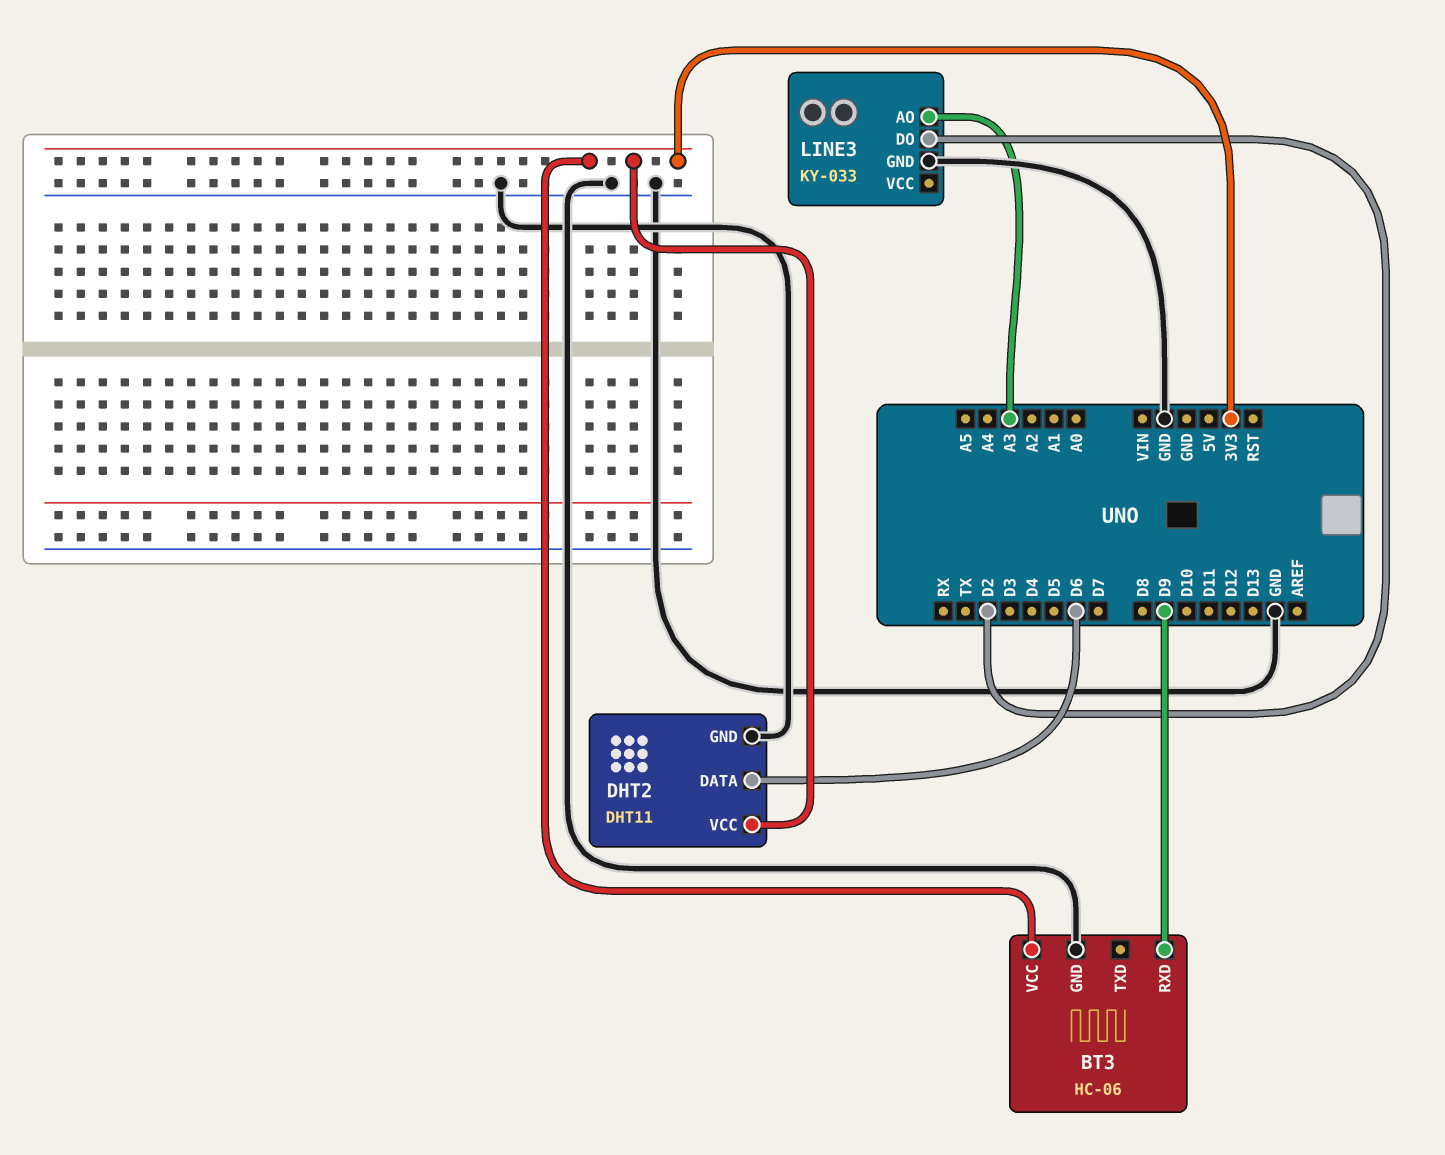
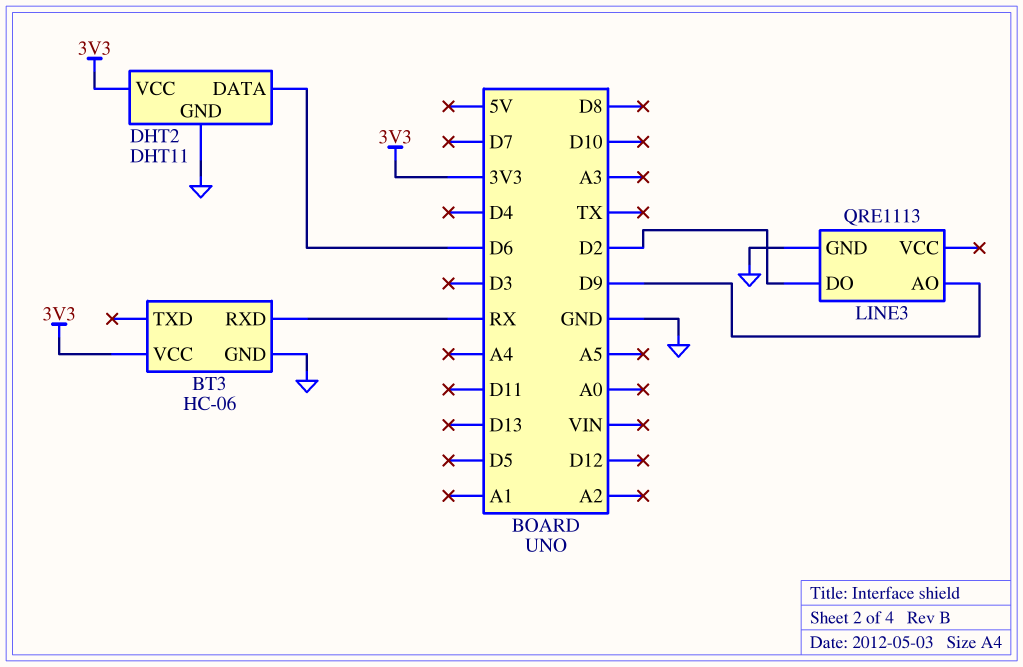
BT3 pin RXD: D9 -> RX
LINE3: KY-033 -> QRE1113
LINE3 pin AO: A3 -> D9

